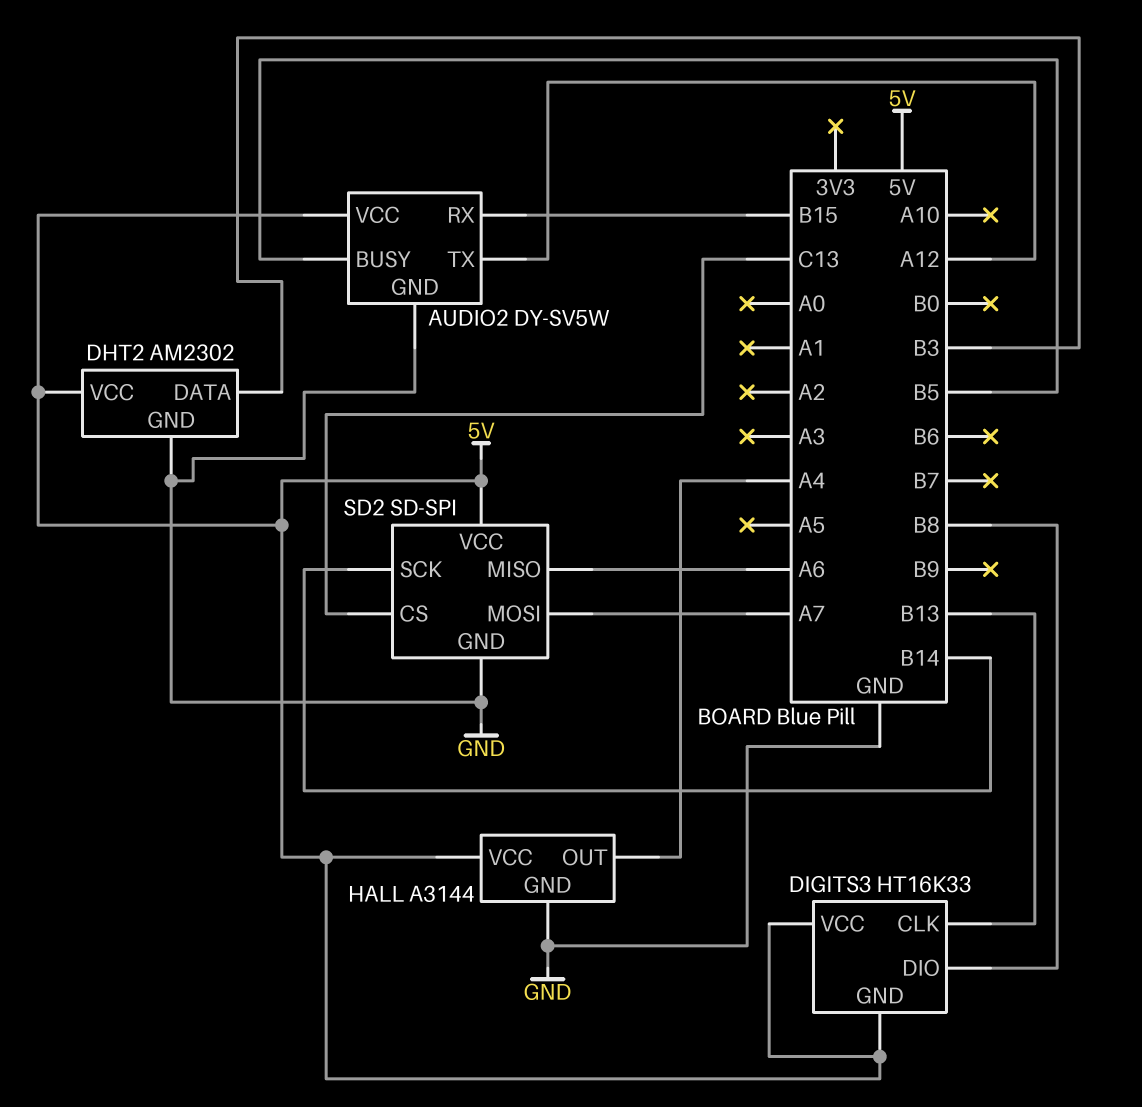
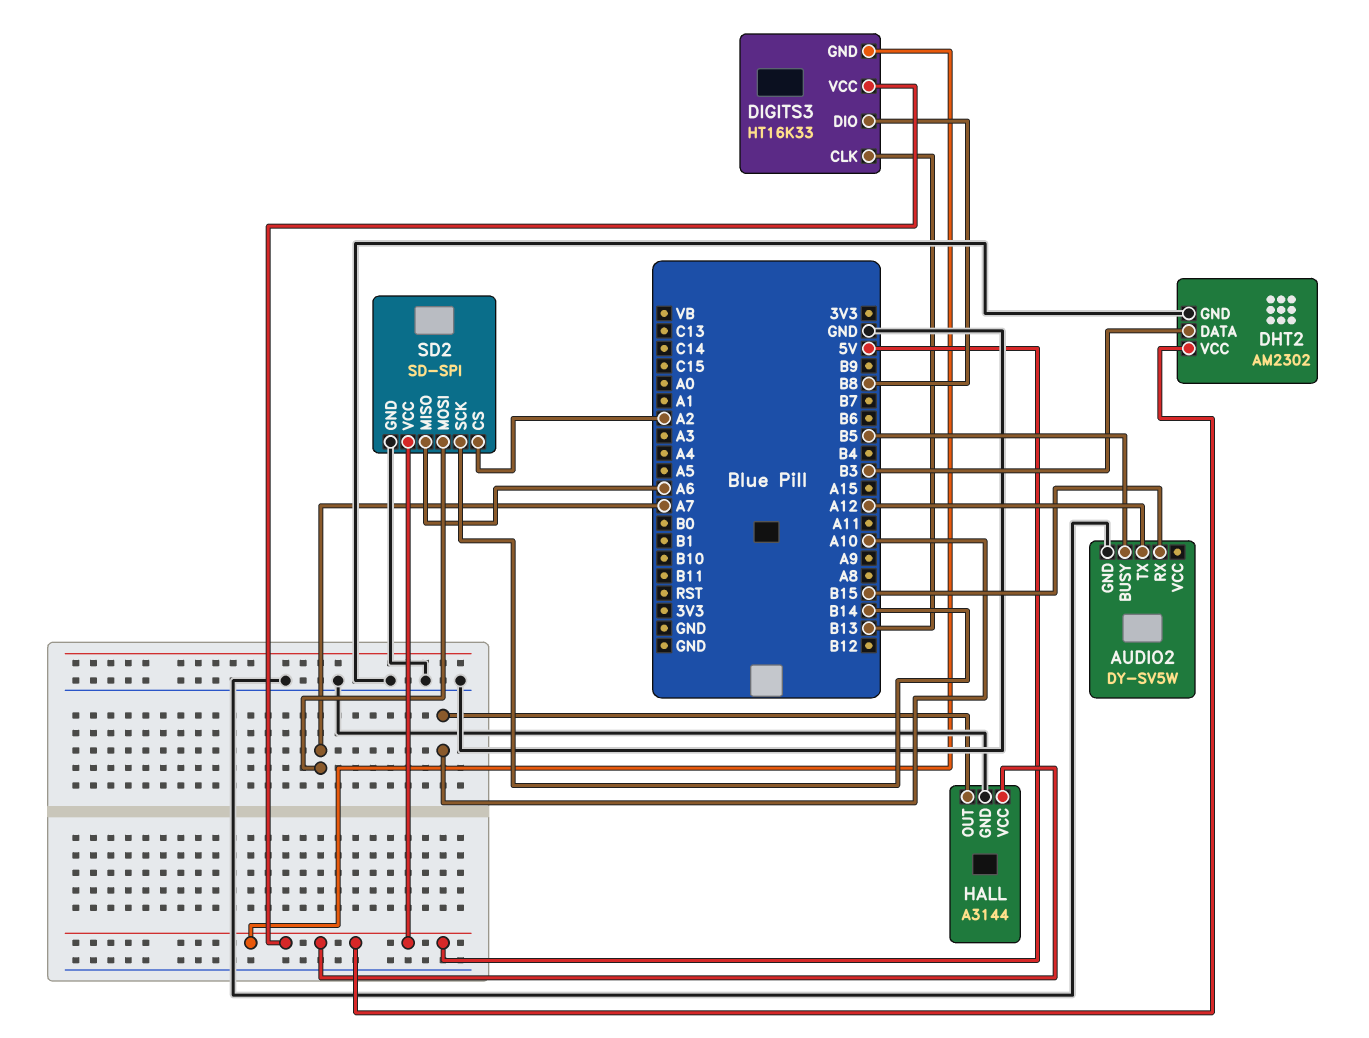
AUDIO2 pin VCC: 5V -> none
HALL pin OUT: A4 -> A10
SD2 pin CS: C13 -> A2

